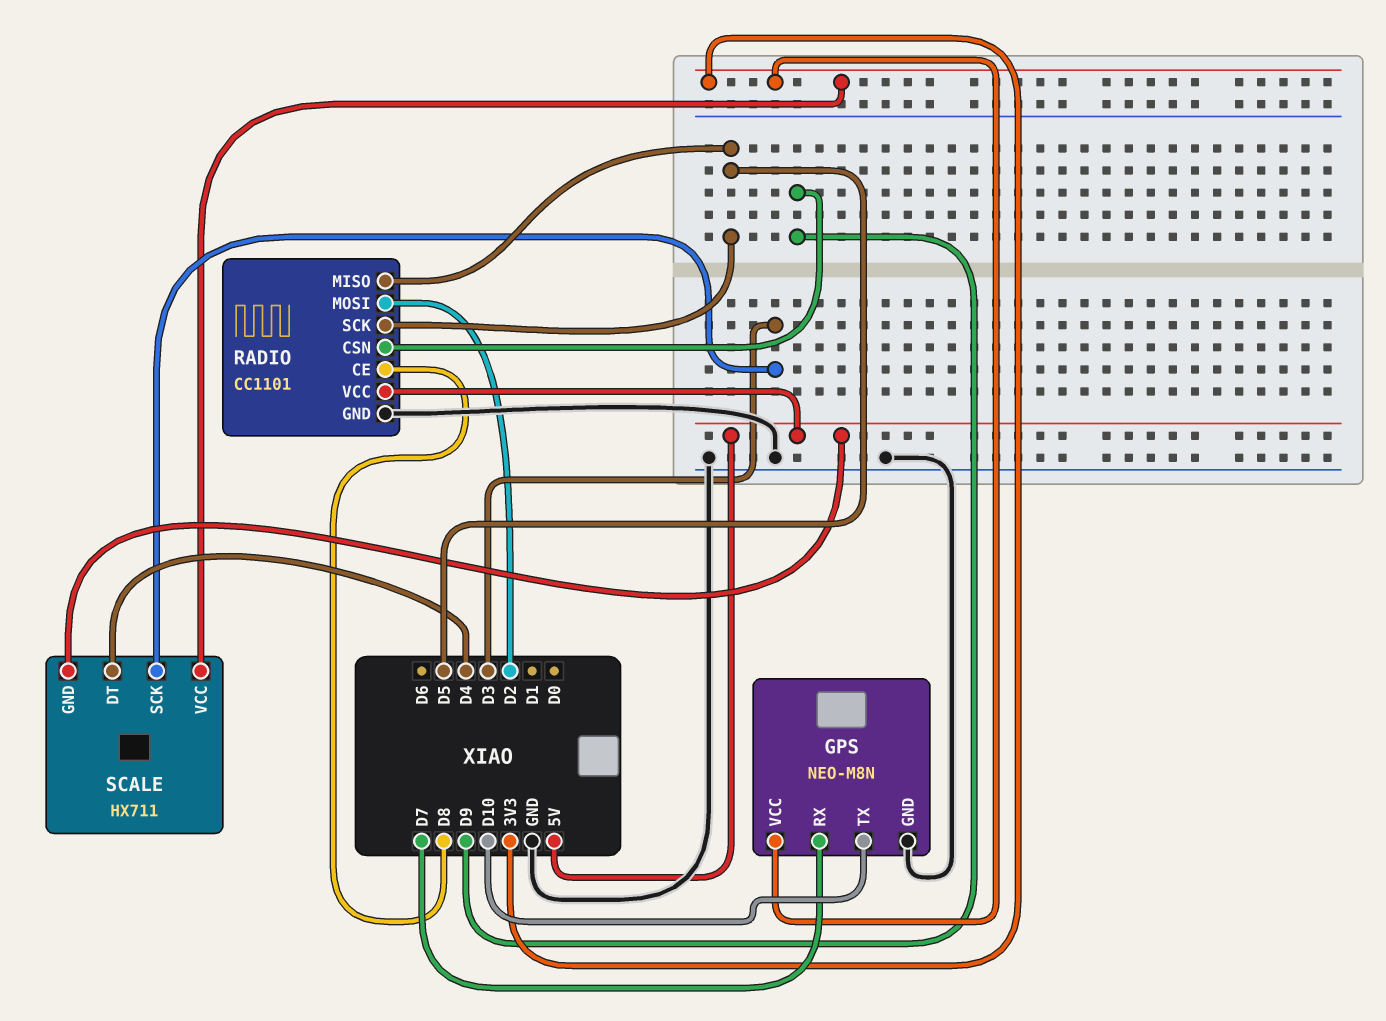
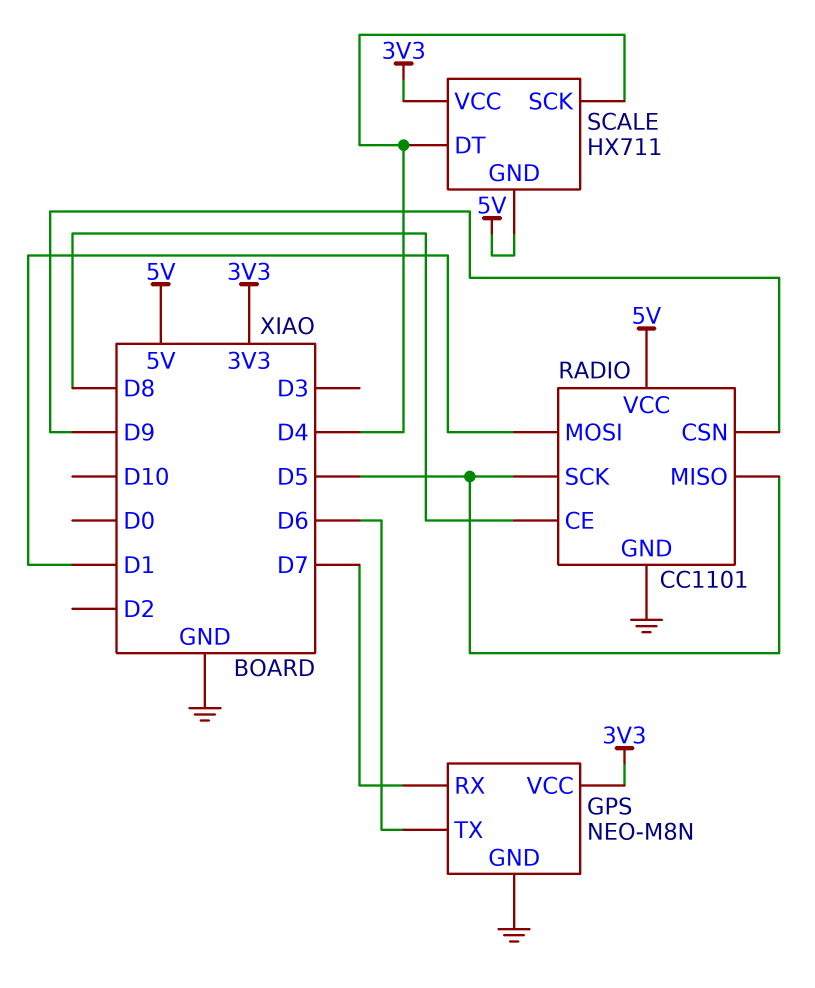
GPS pin TX: D10 -> D6
RADIO pin MOSI: D2 -> D1
SCALE pin SCK: D3 -> D4

